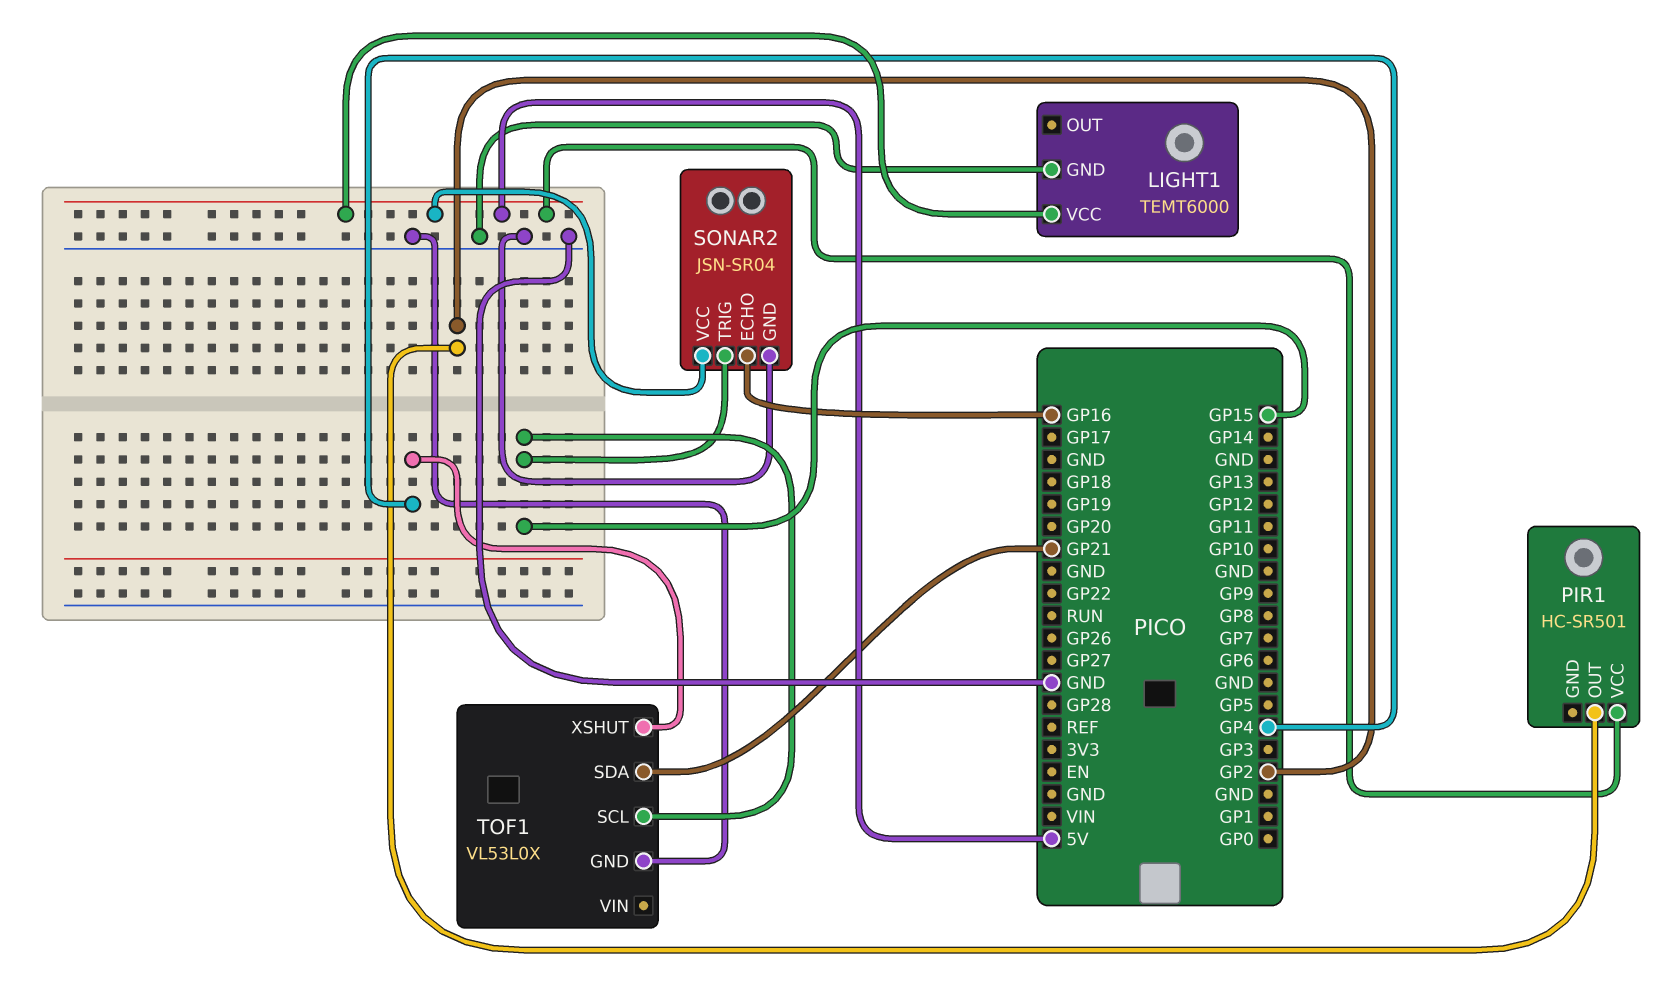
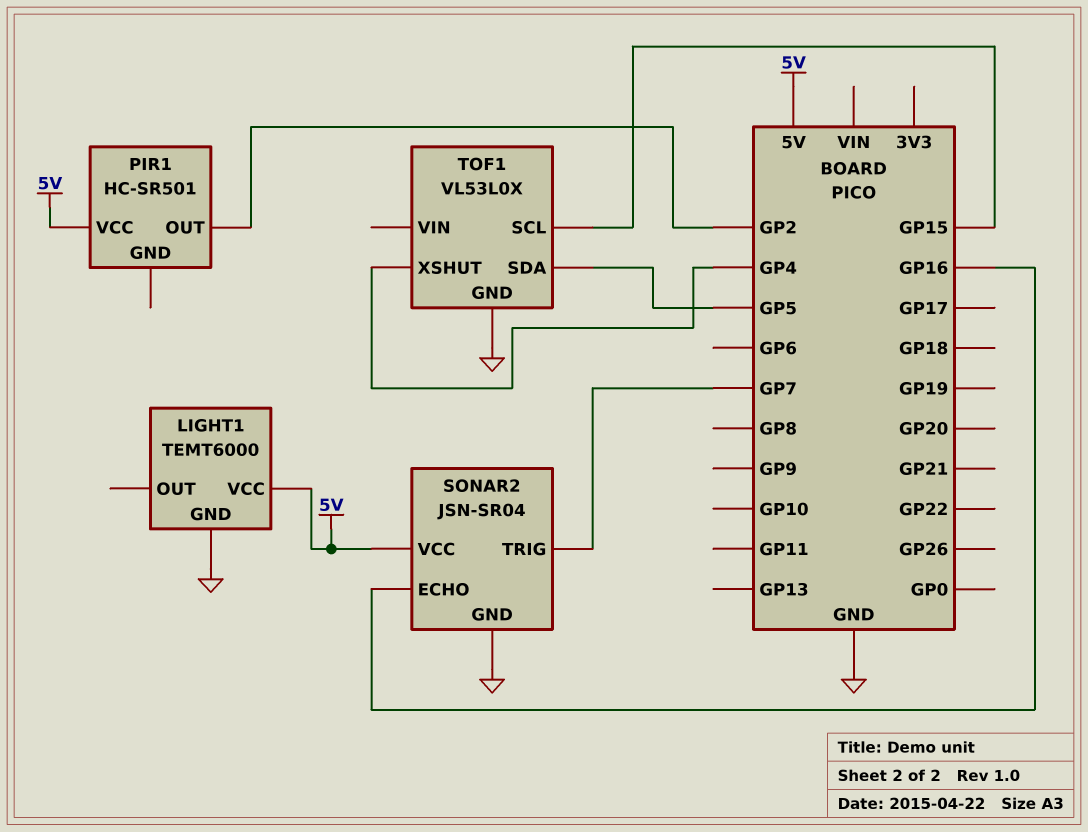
SONAR2 pin TRIG: GP15 -> GP7
TOF1 pin SDA: GP21 -> GP5

